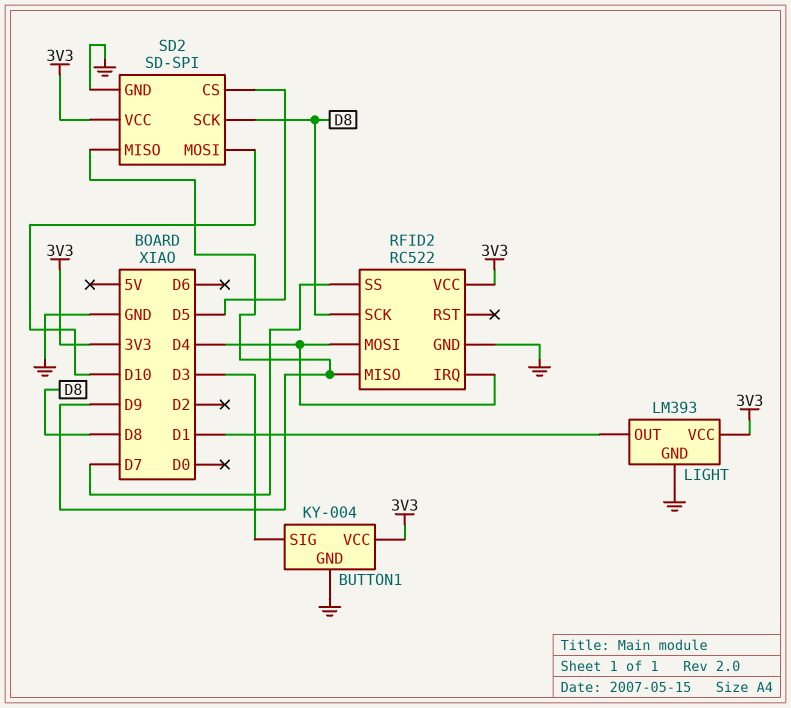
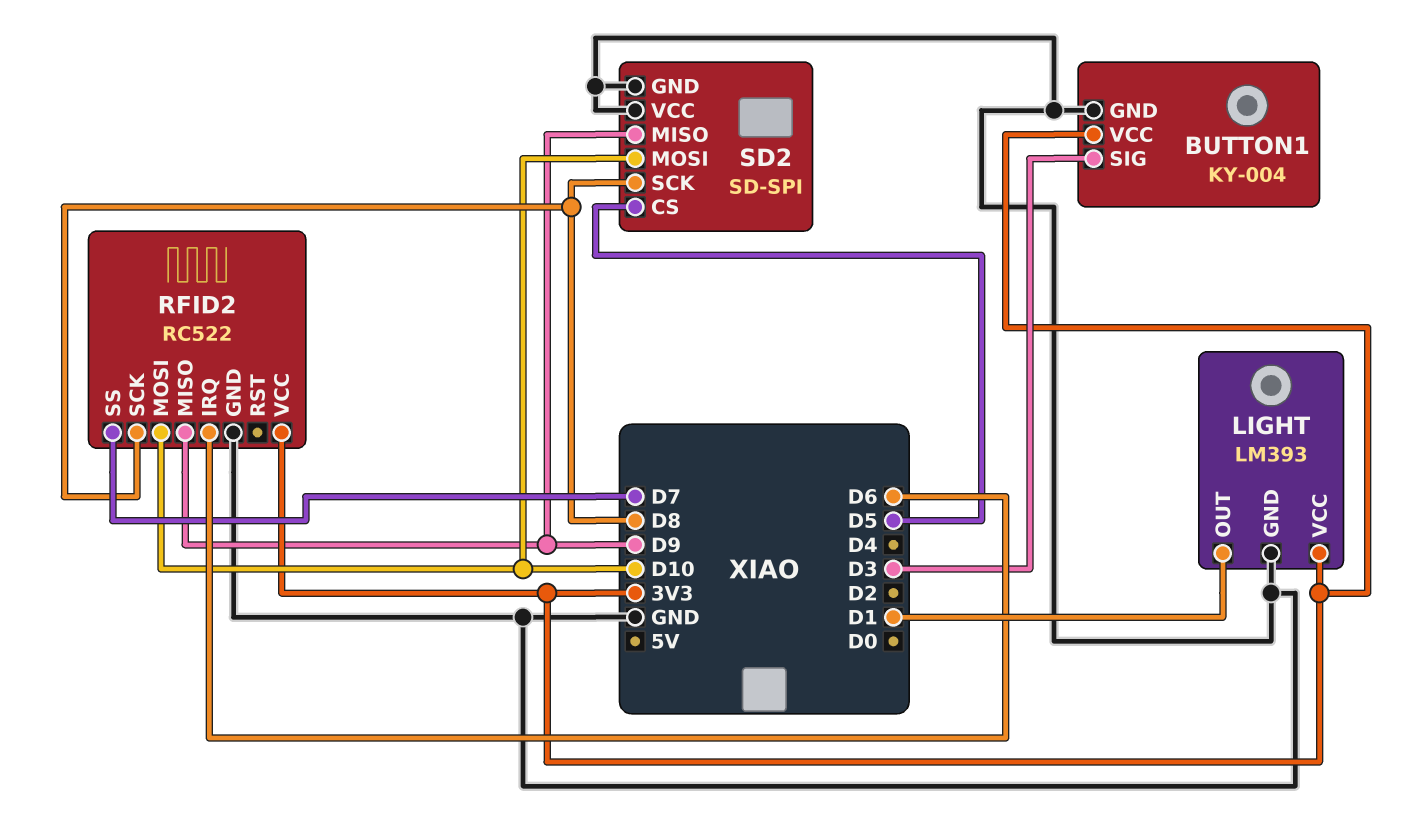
RFID2 pin IRQ: D4 -> D6
RFID2 pin MOSI: D4 -> D10
SD2 pin VCC: 3V3 -> GND

